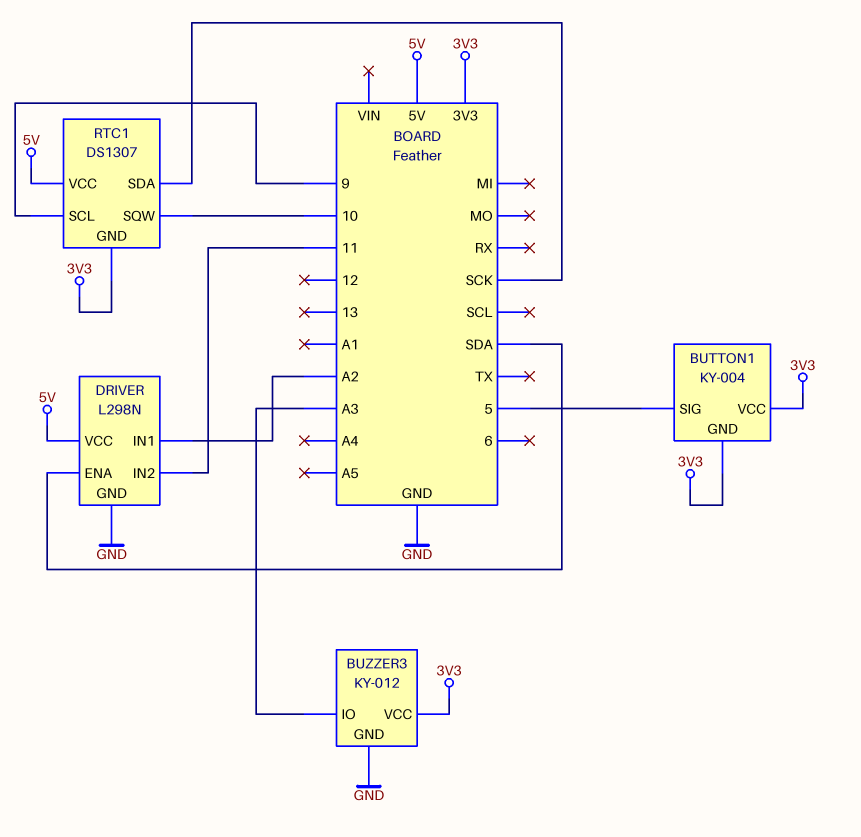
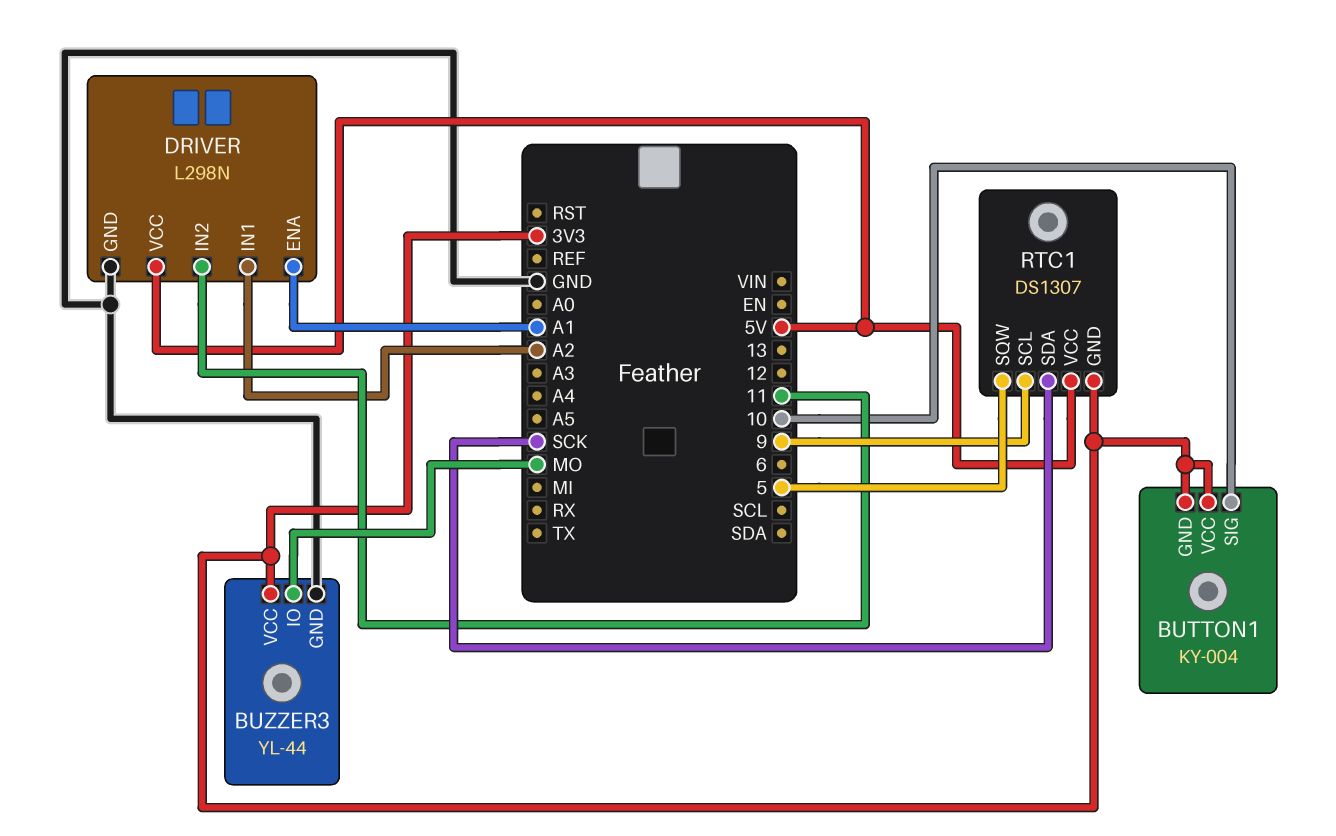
BUTTON1 pin SIG: 5 -> 10
BUZZER3: KY-012 -> YL-44
BUZZER3 pin IO: A3 -> MO
DRIVER pin ENA: SDA -> A1
RTC1 pin SQW: 10 -> 5

